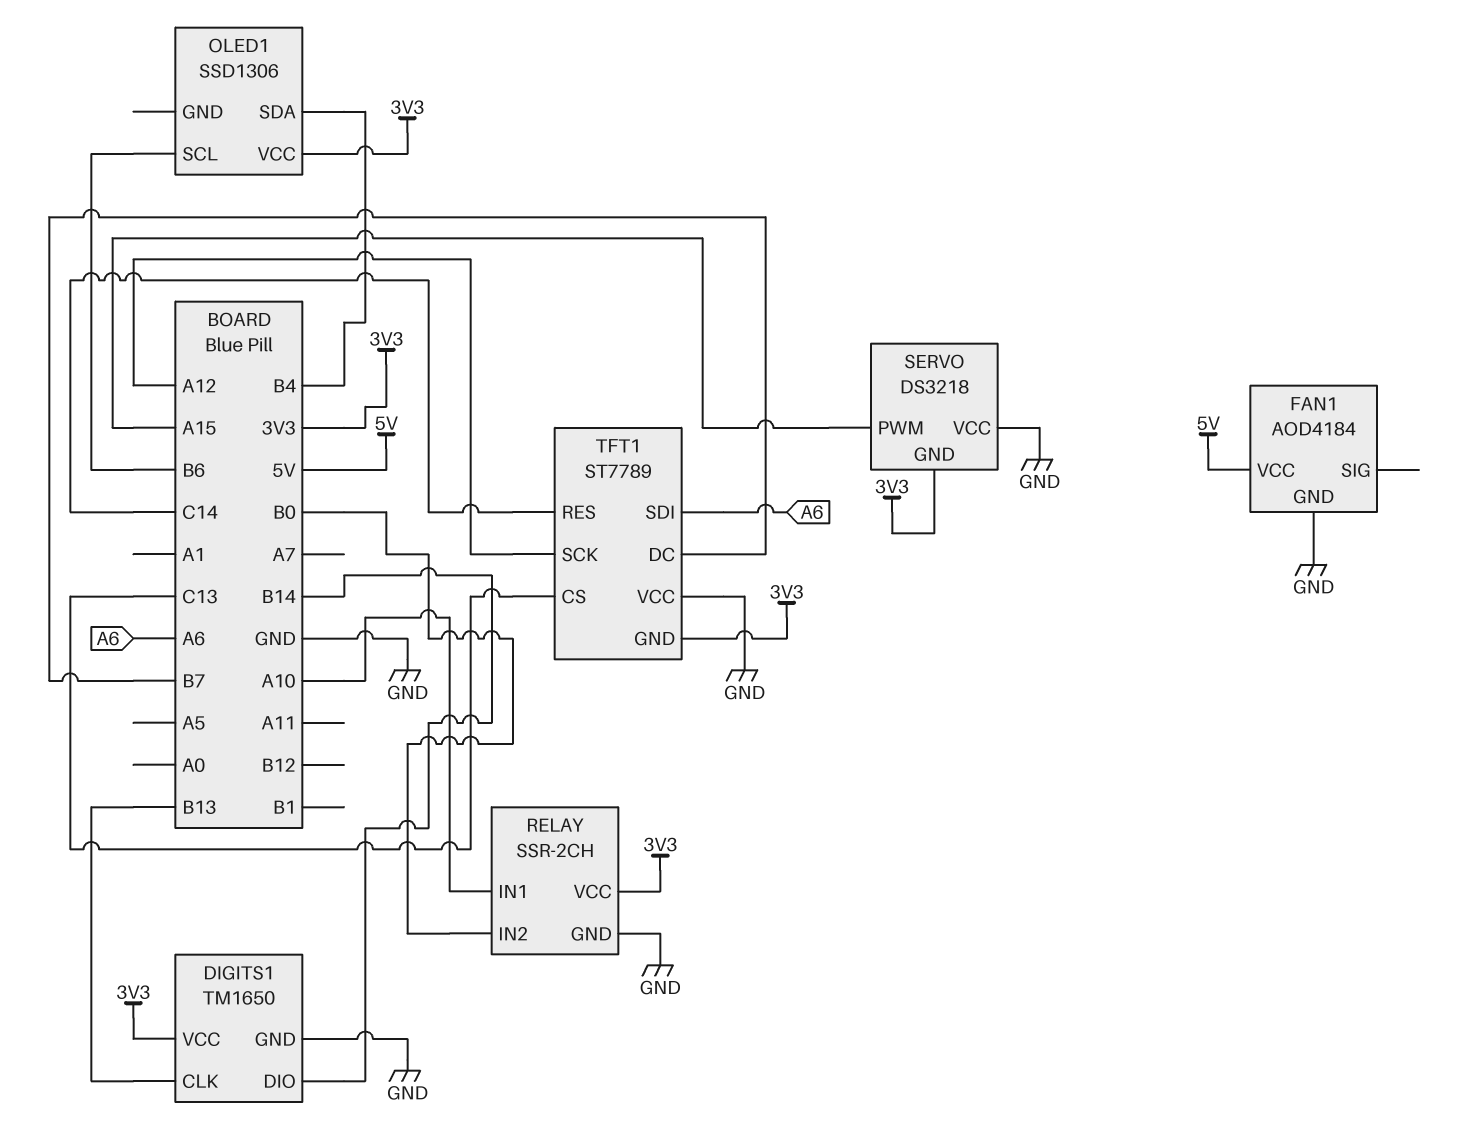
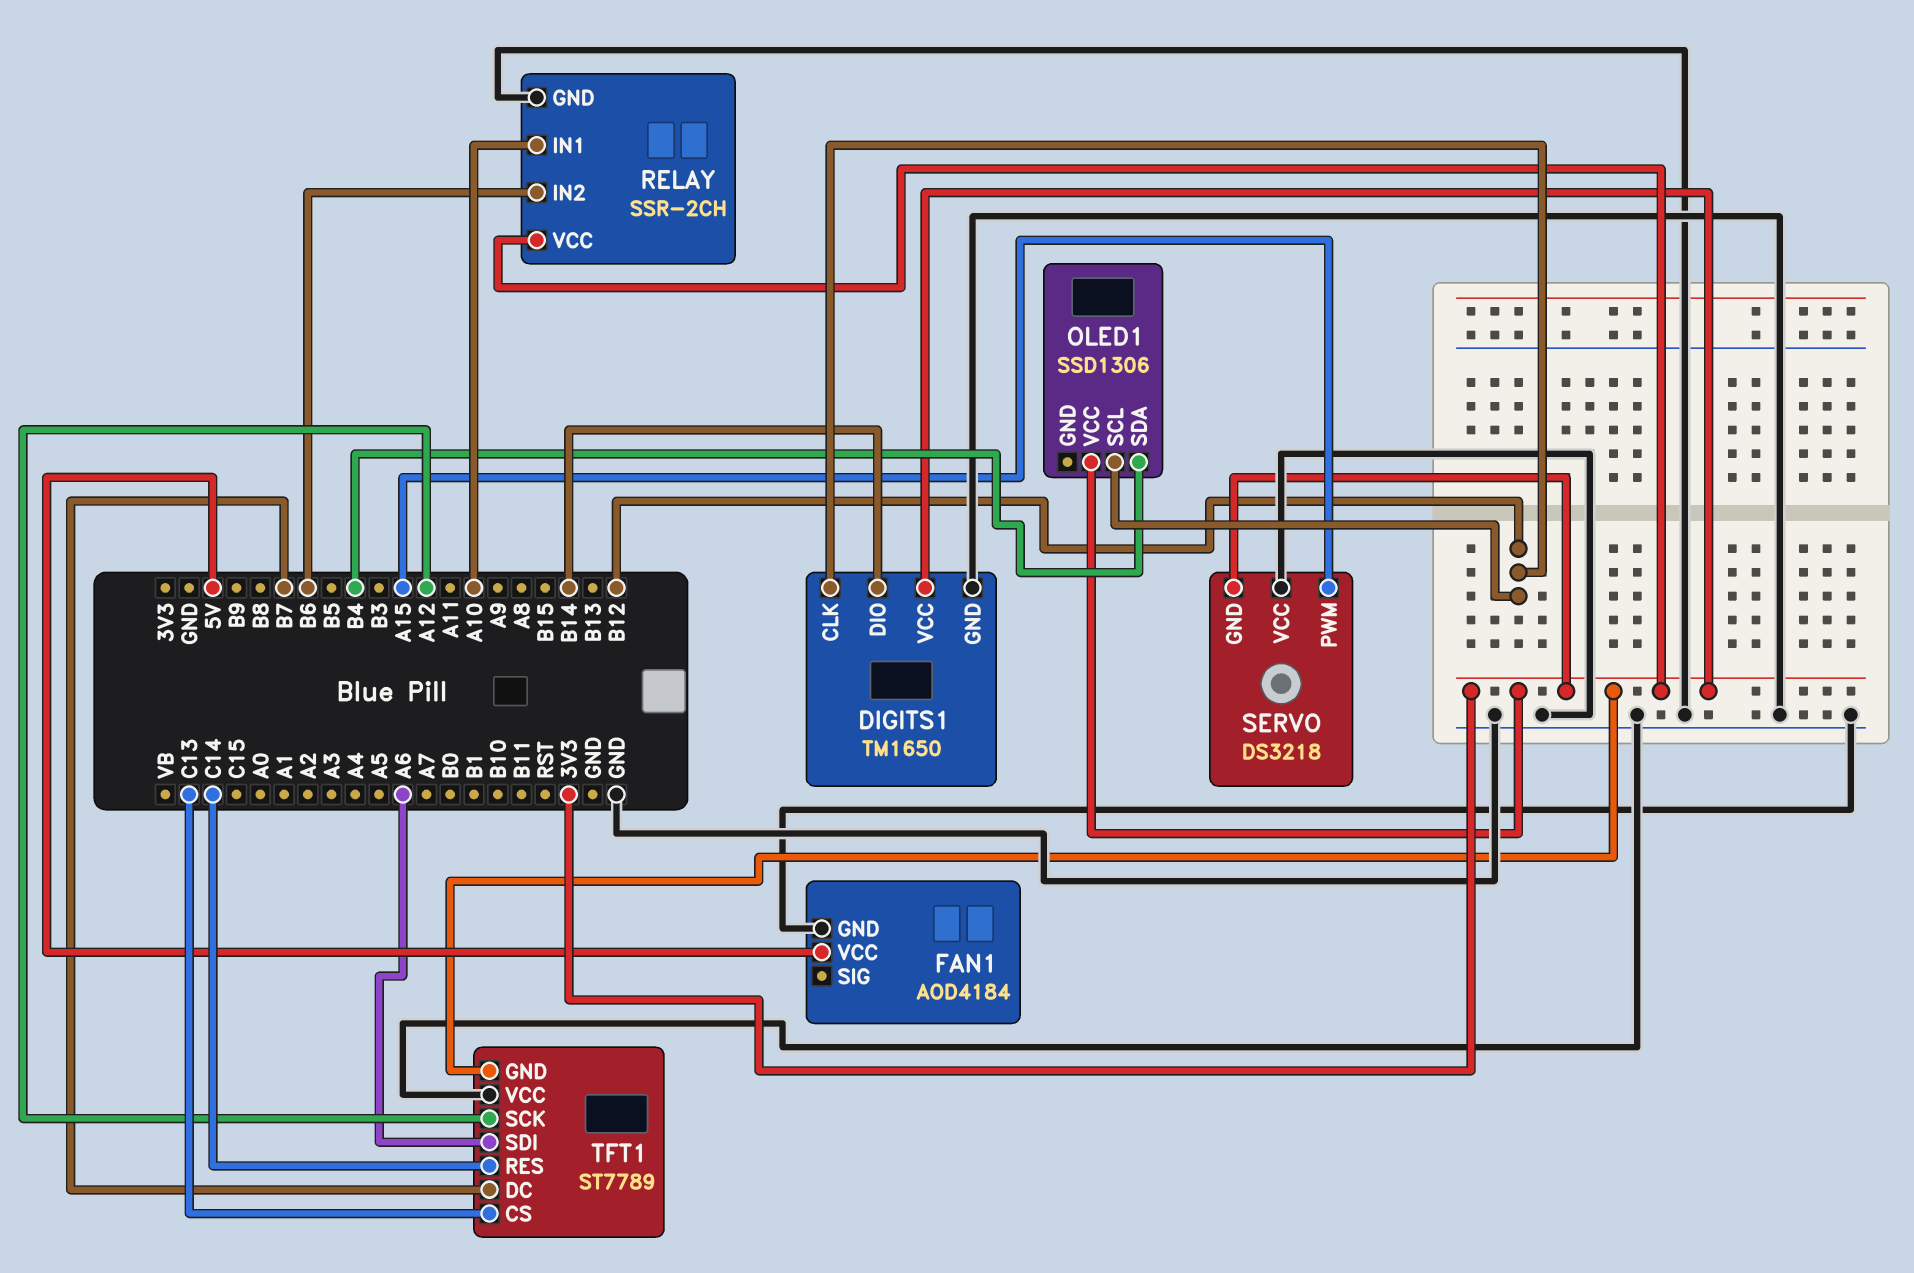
DIGITS1 pin CLK: B13 -> B12
OLED1 pin SCL: B6 -> B12
RELAY pin IN2: B0 -> B6

